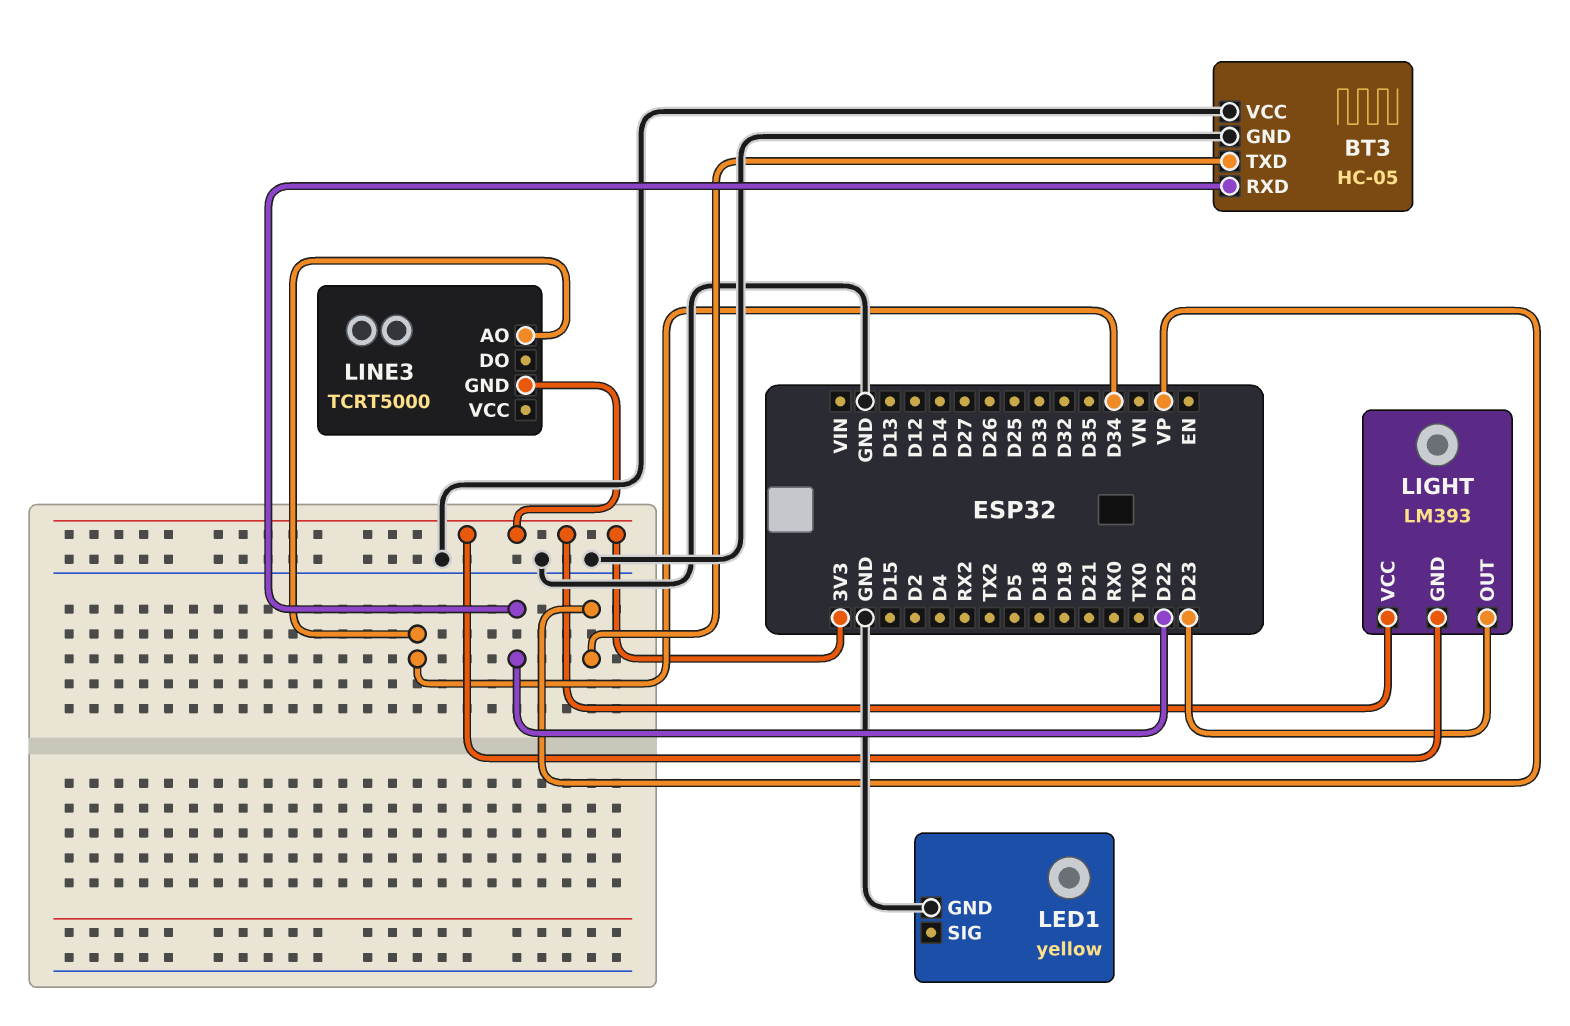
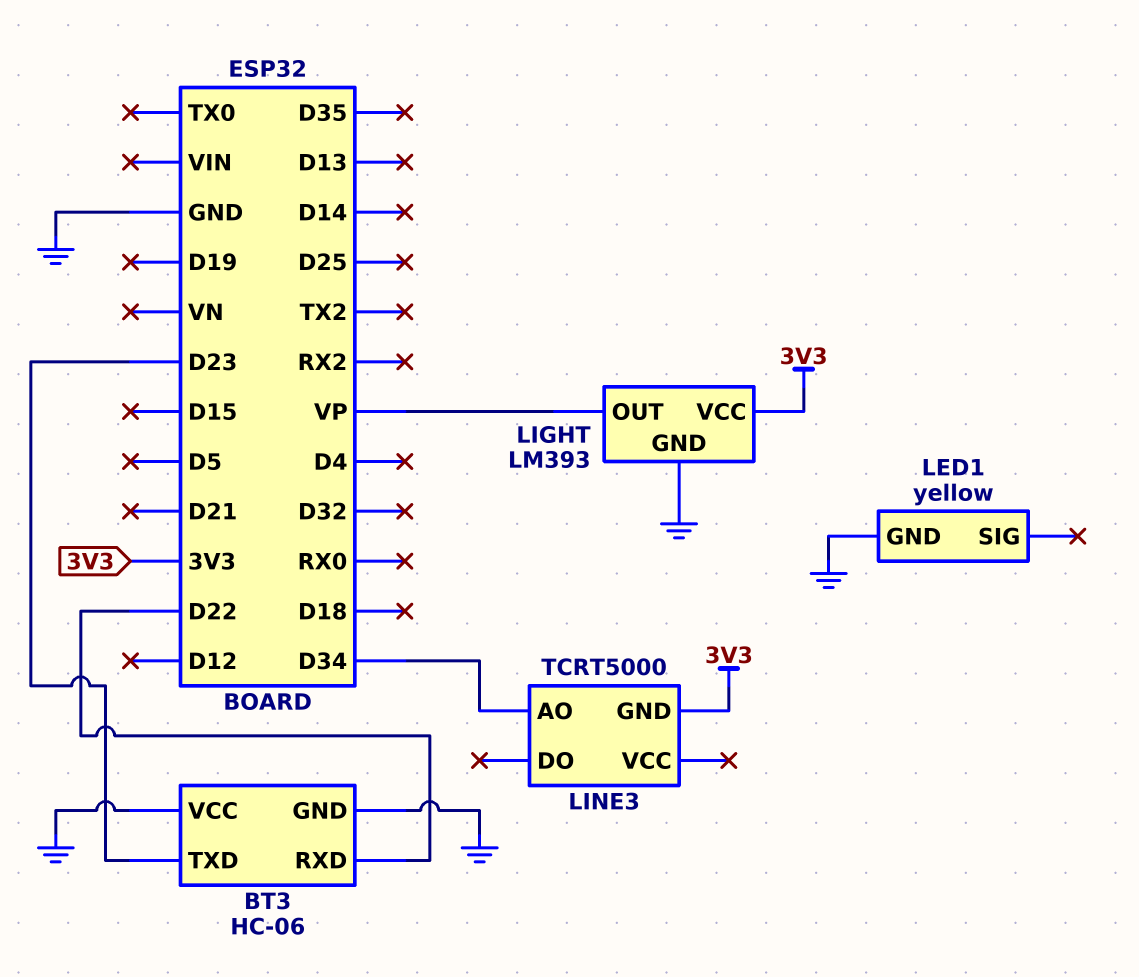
BT3: HC-05 -> HC-06
BT3 pin TXD: VP -> D23
LIGHT pin GND: 3V3 -> GND
LIGHT pin OUT: D23 -> VP

